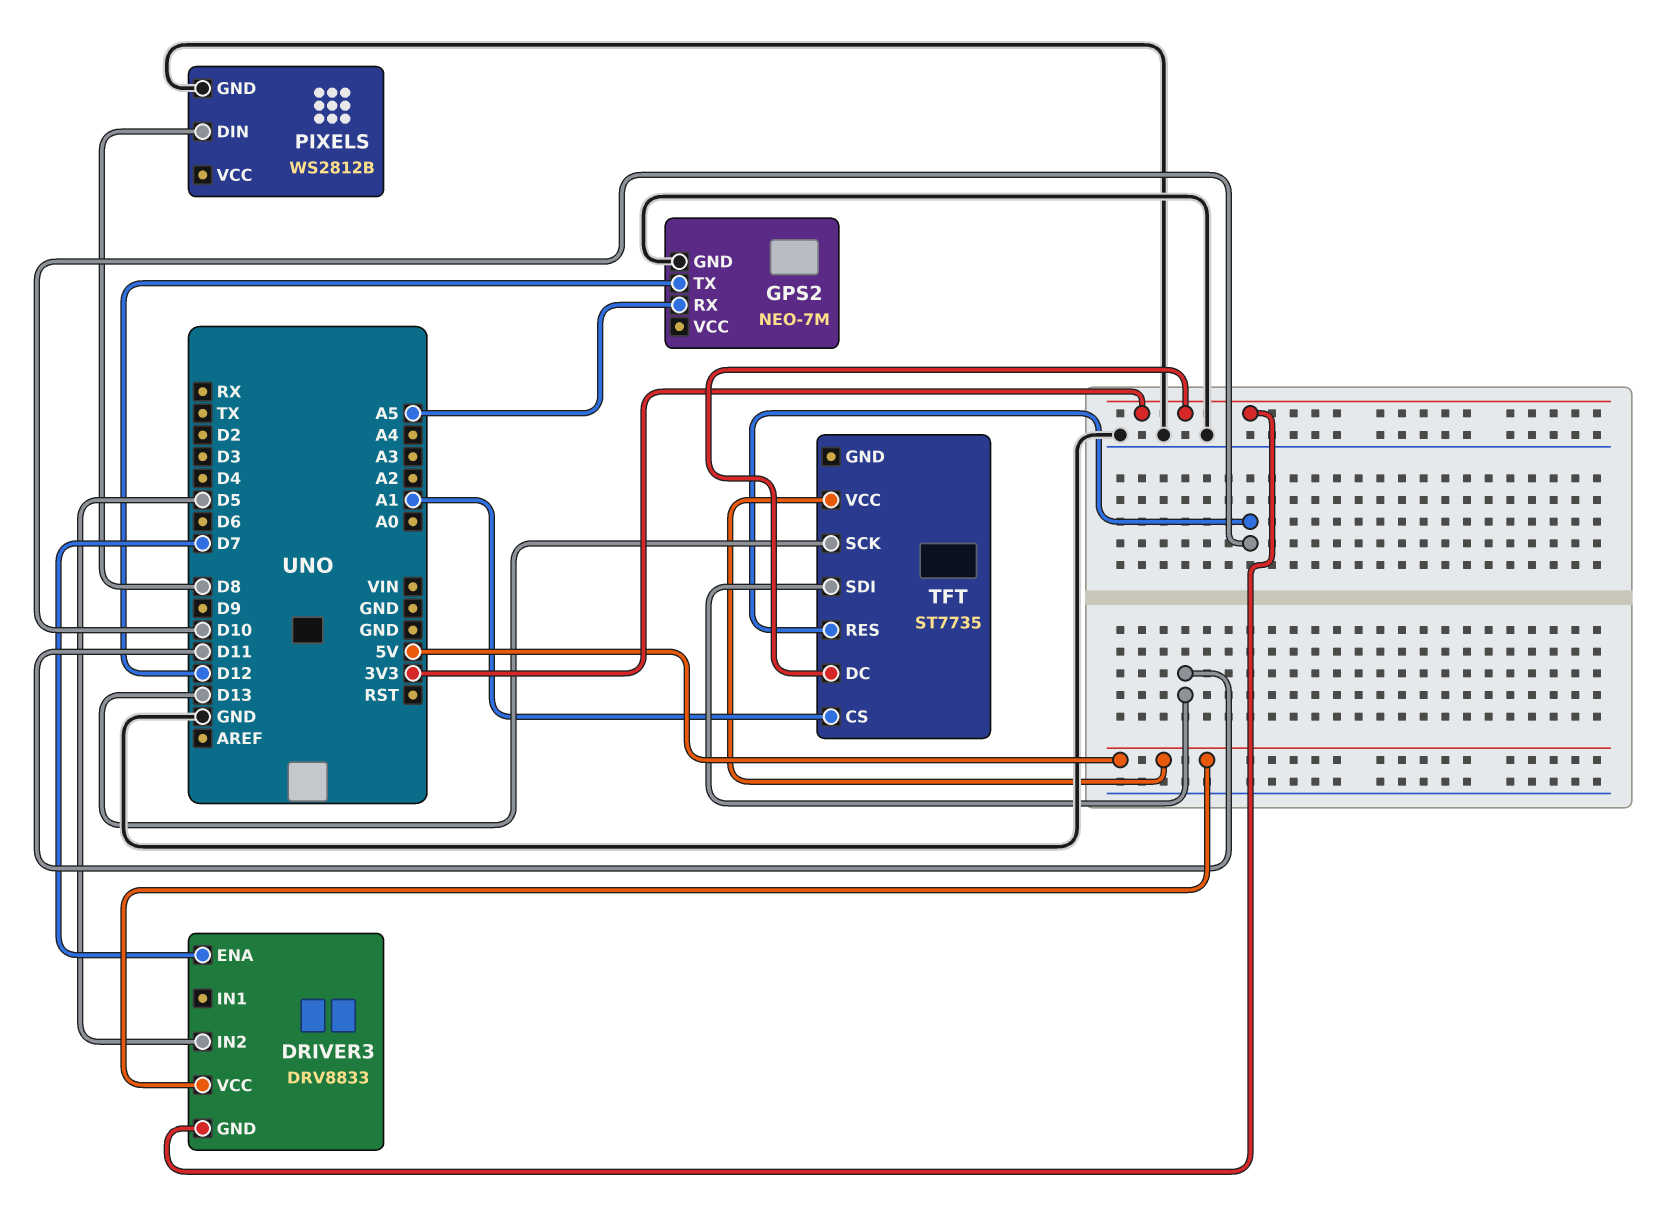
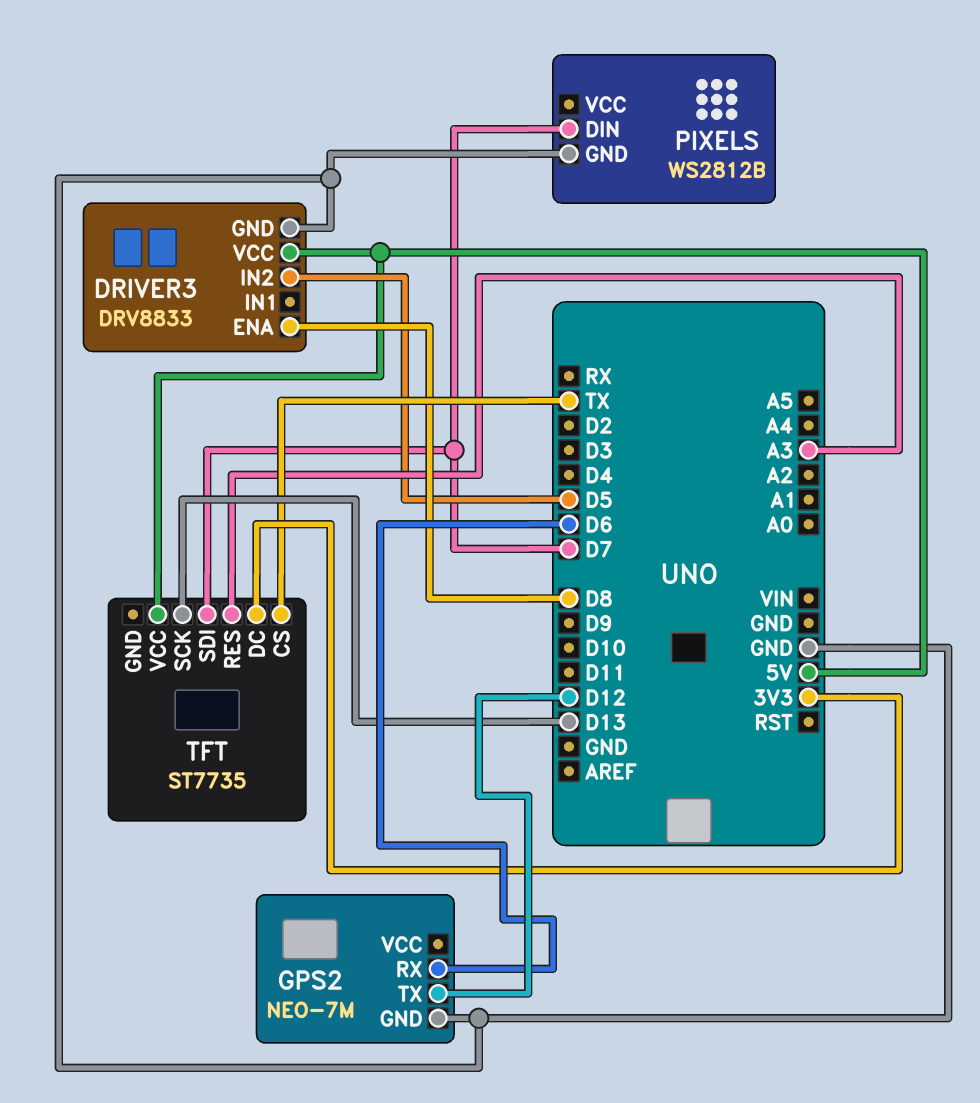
DRIVER3 pin ENA: D7 -> D8
DRIVER3 pin GND: 3V3 -> GND
GPS2 pin RX: A5 -> D6
PIXELS pin DIN: D8 -> D7
TFT pin CS: A1 -> TX
TFT pin RES: D10 -> A3
TFT pin SDI: D11 -> D7

